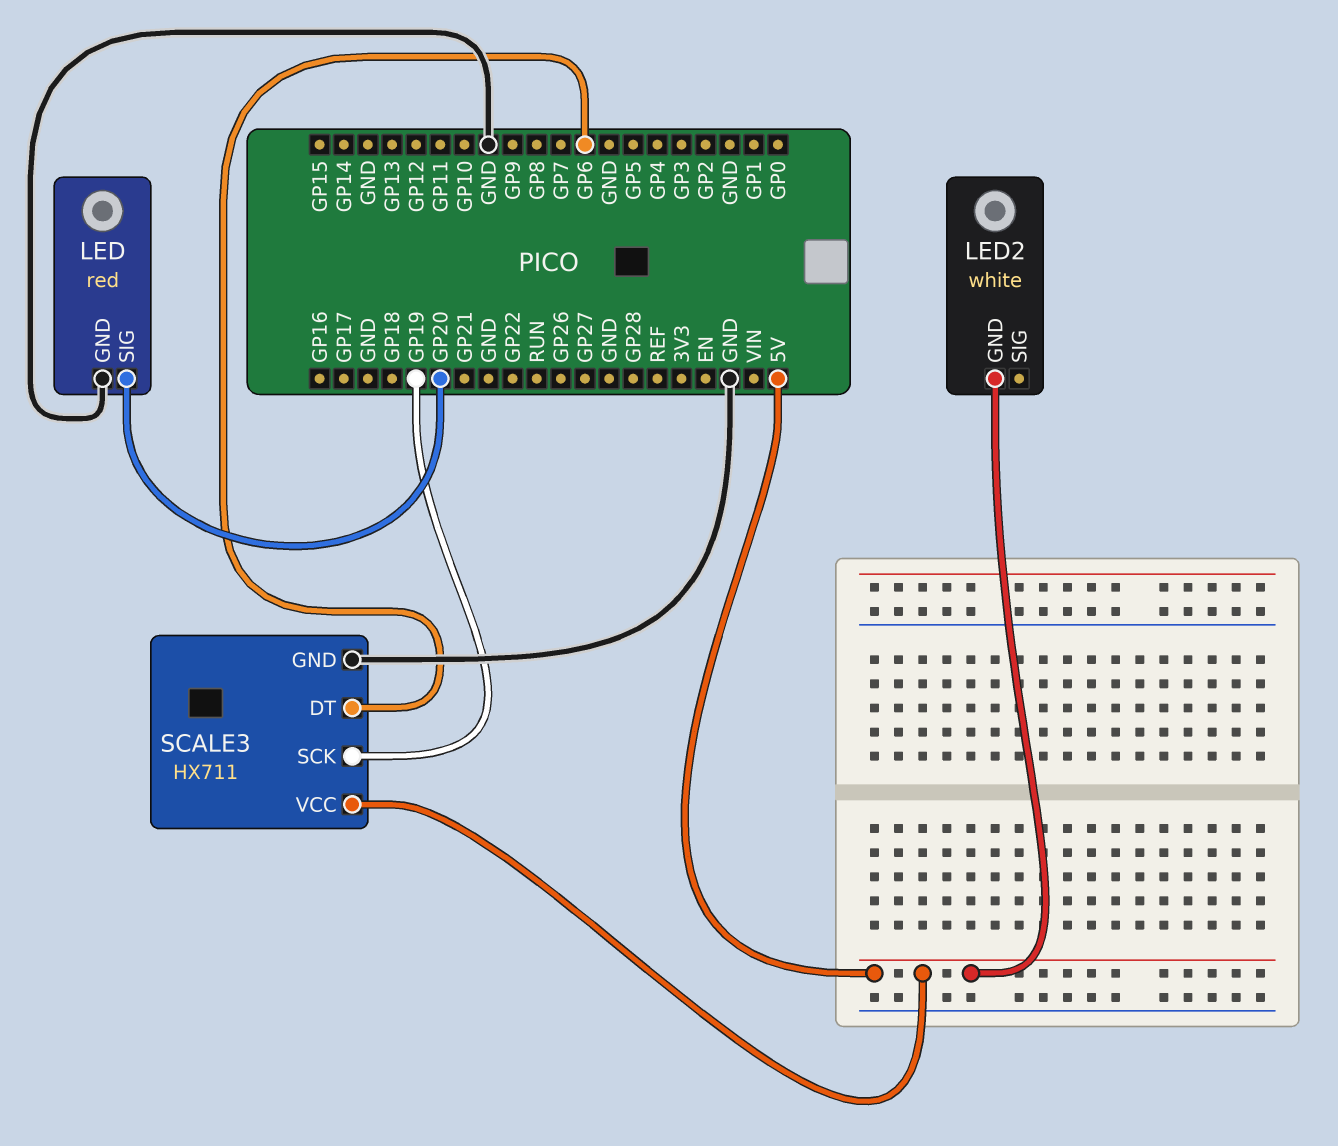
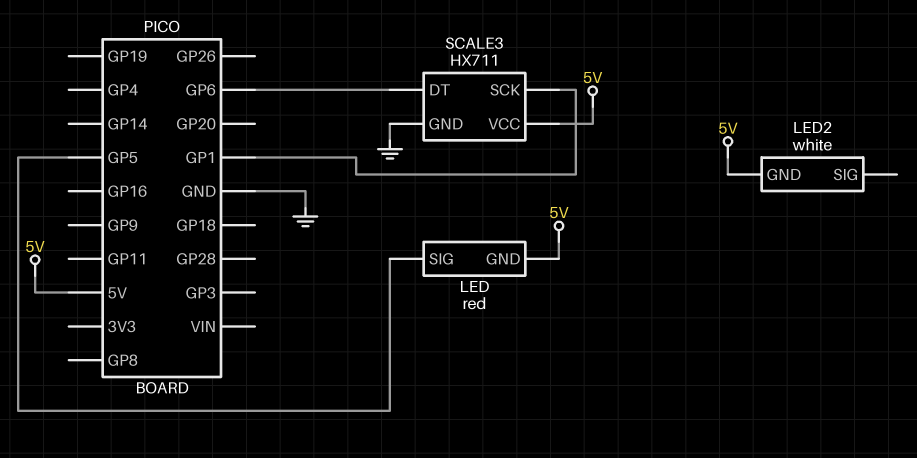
LED pin GND: GND -> 5V
LED pin SIG: GP20 -> GP5
SCALE3 pin SCK: GP19 -> GP1

